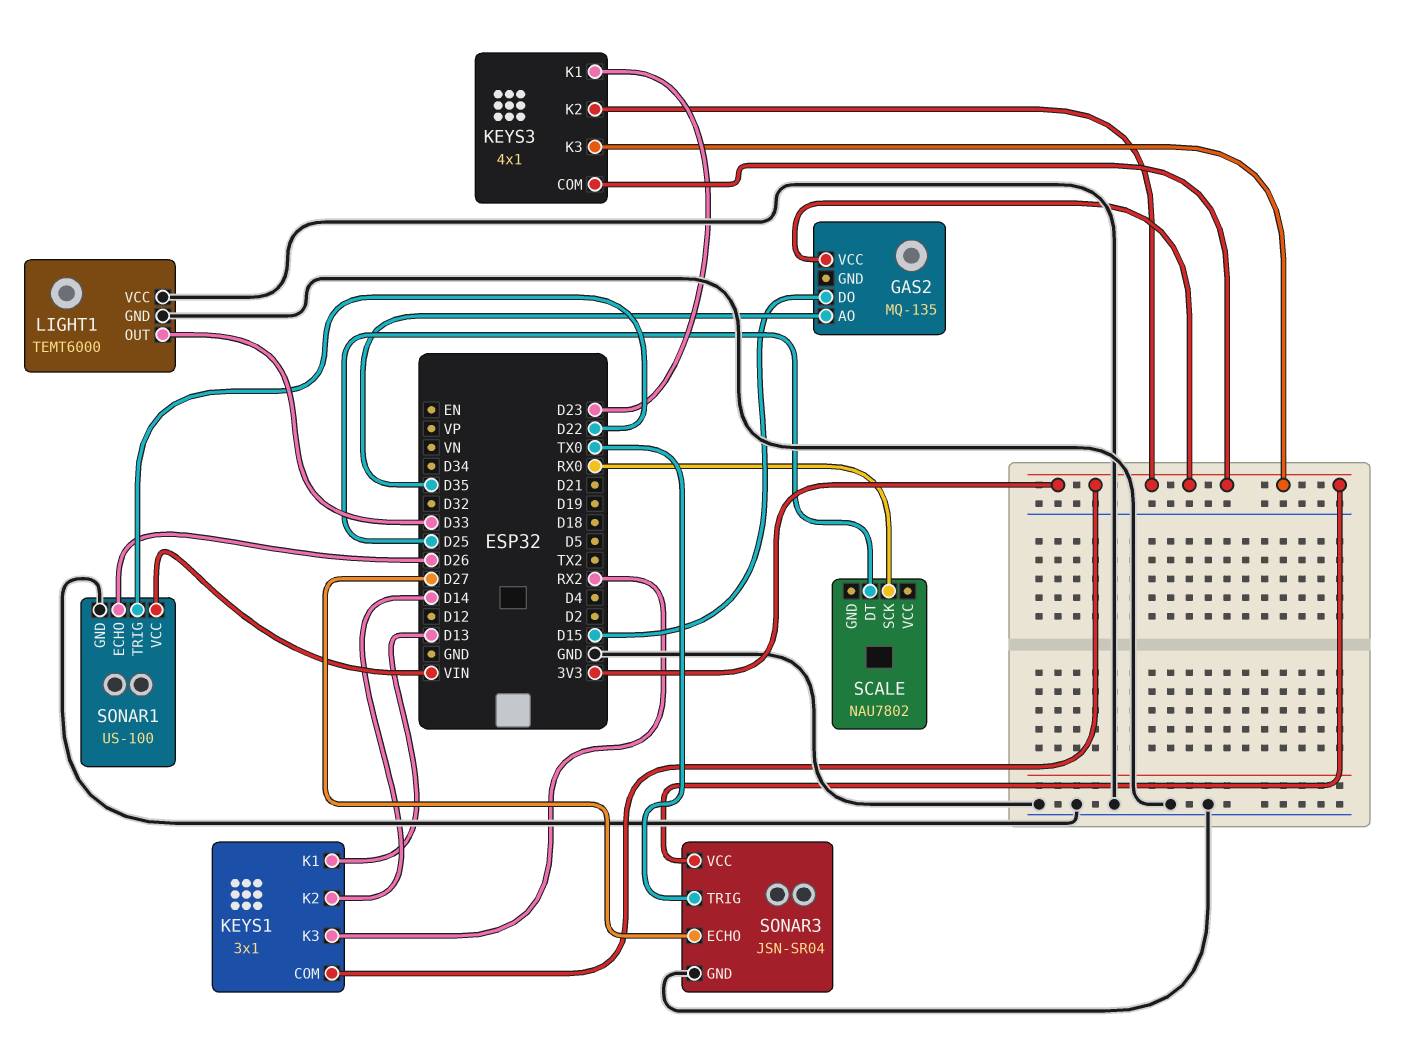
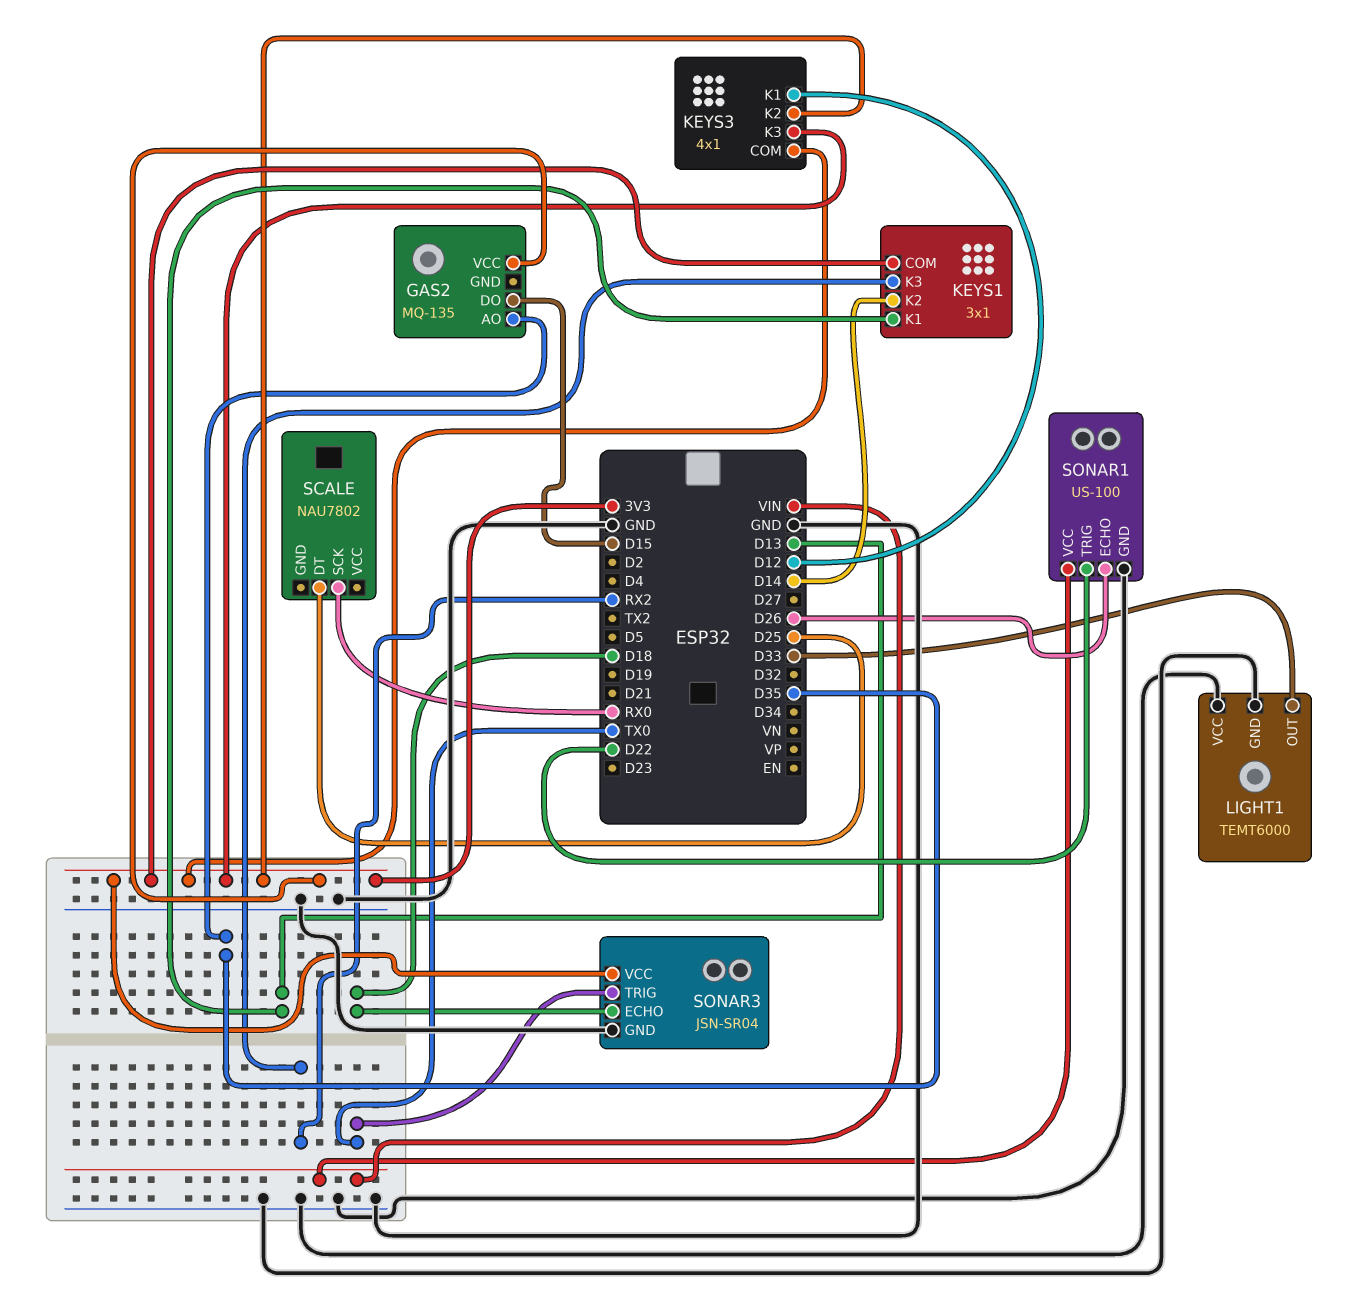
KEYS3 pin K1: D23 -> D12
SONAR3 pin ECHO: D27 -> D18

